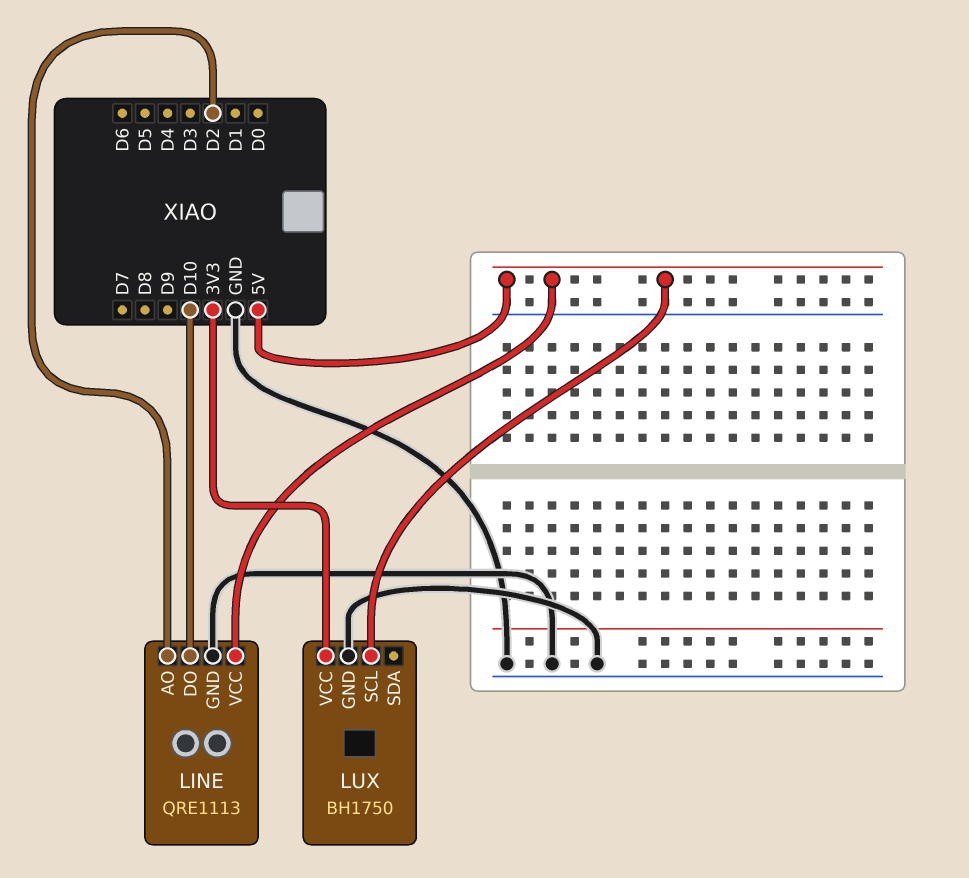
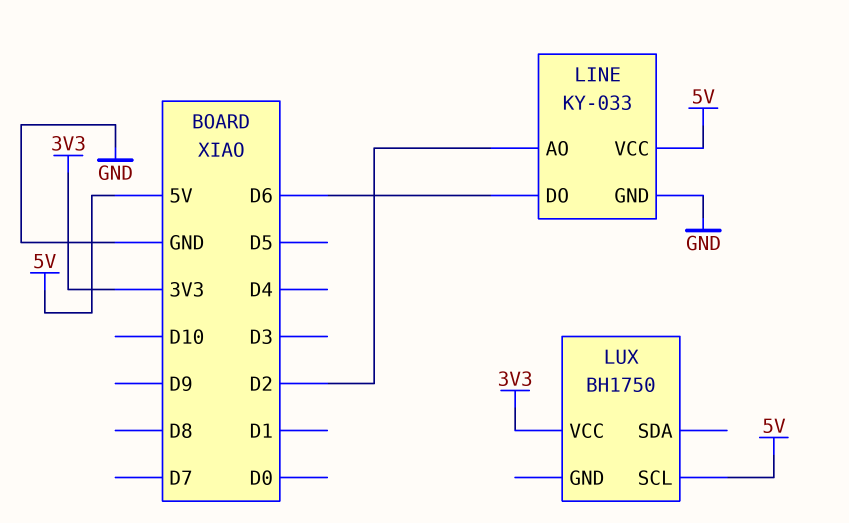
LINE: QRE1113 -> KY-033
LINE pin DO: D10 -> D6
LUX pin GND: GND -> none

